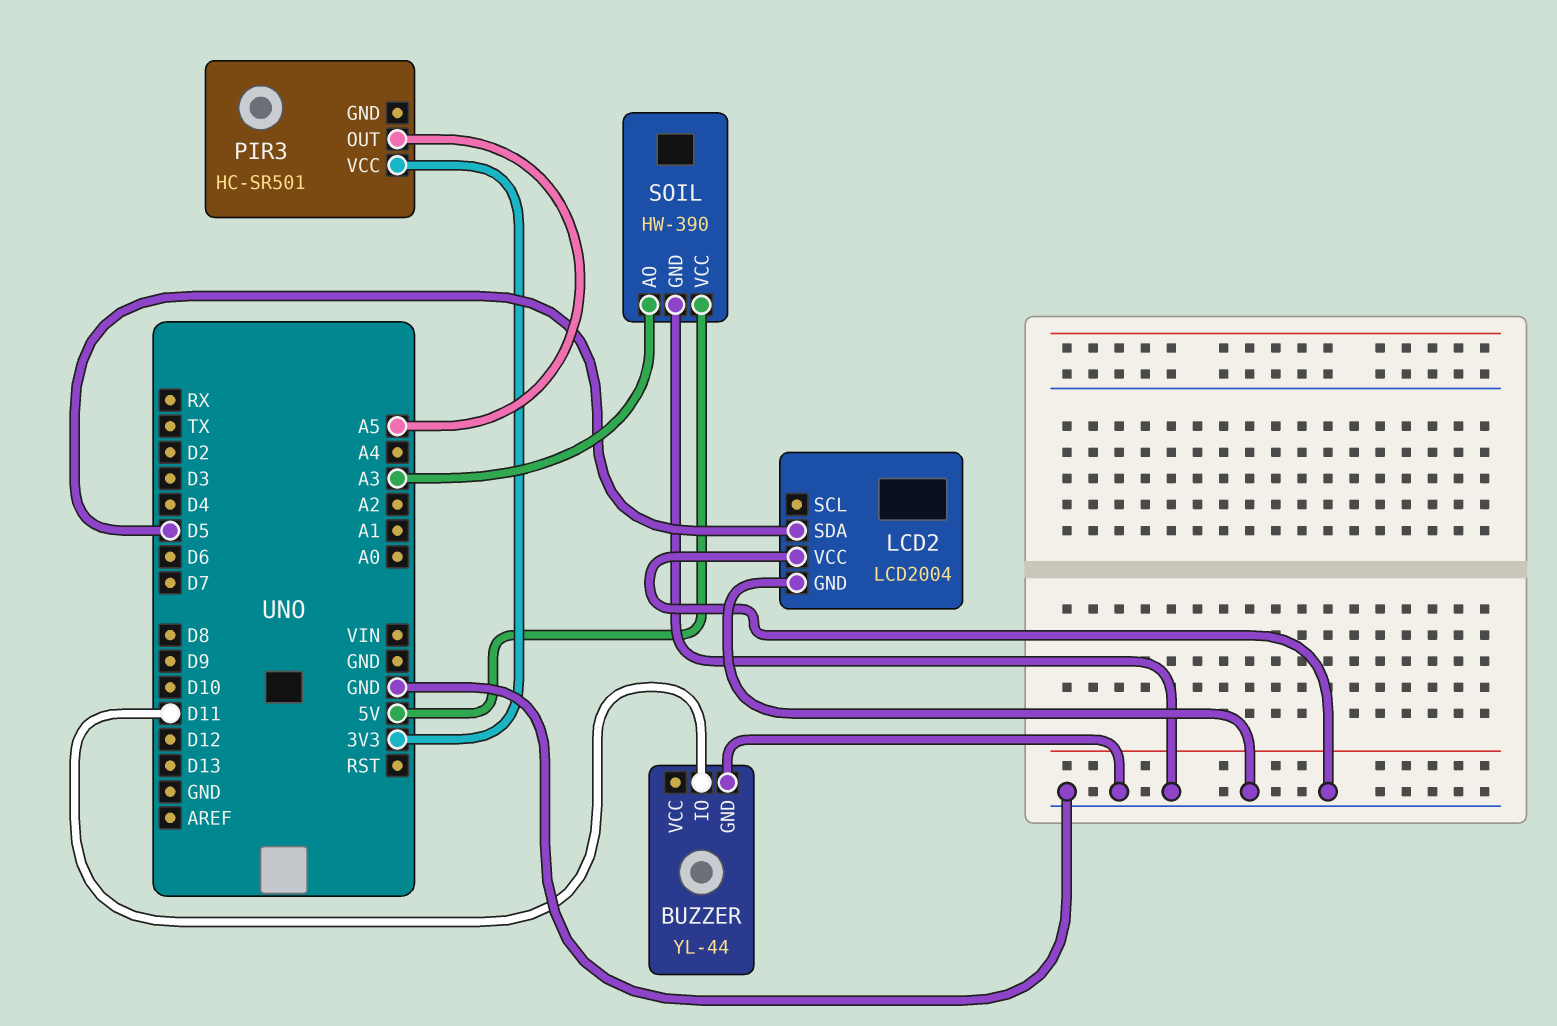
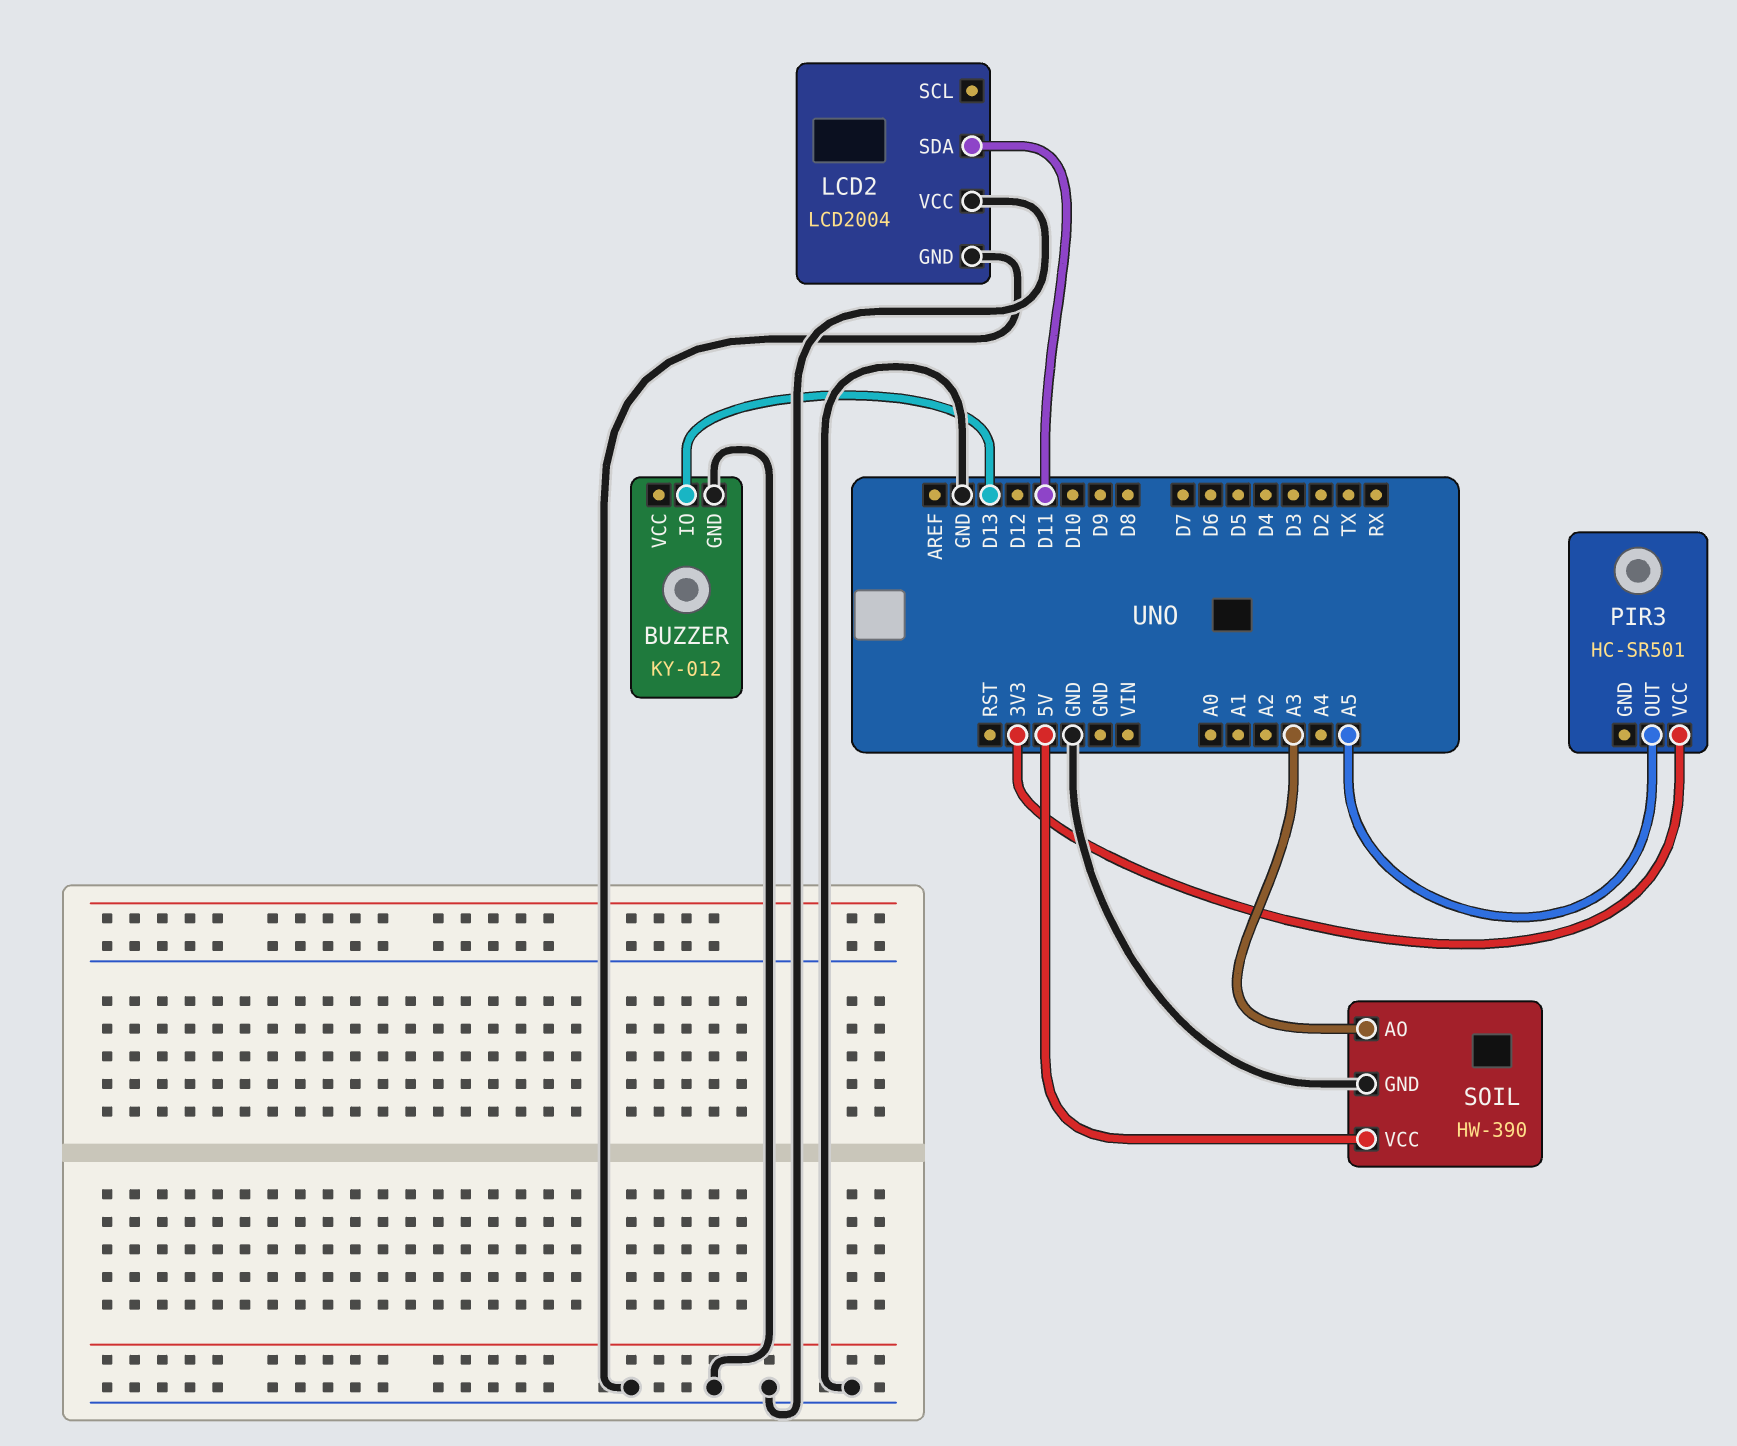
BUZZER: YL-44 -> KY-012
BUZZER pin IO: D11 -> D13
LCD2 pin SDA: D5 -> D11

